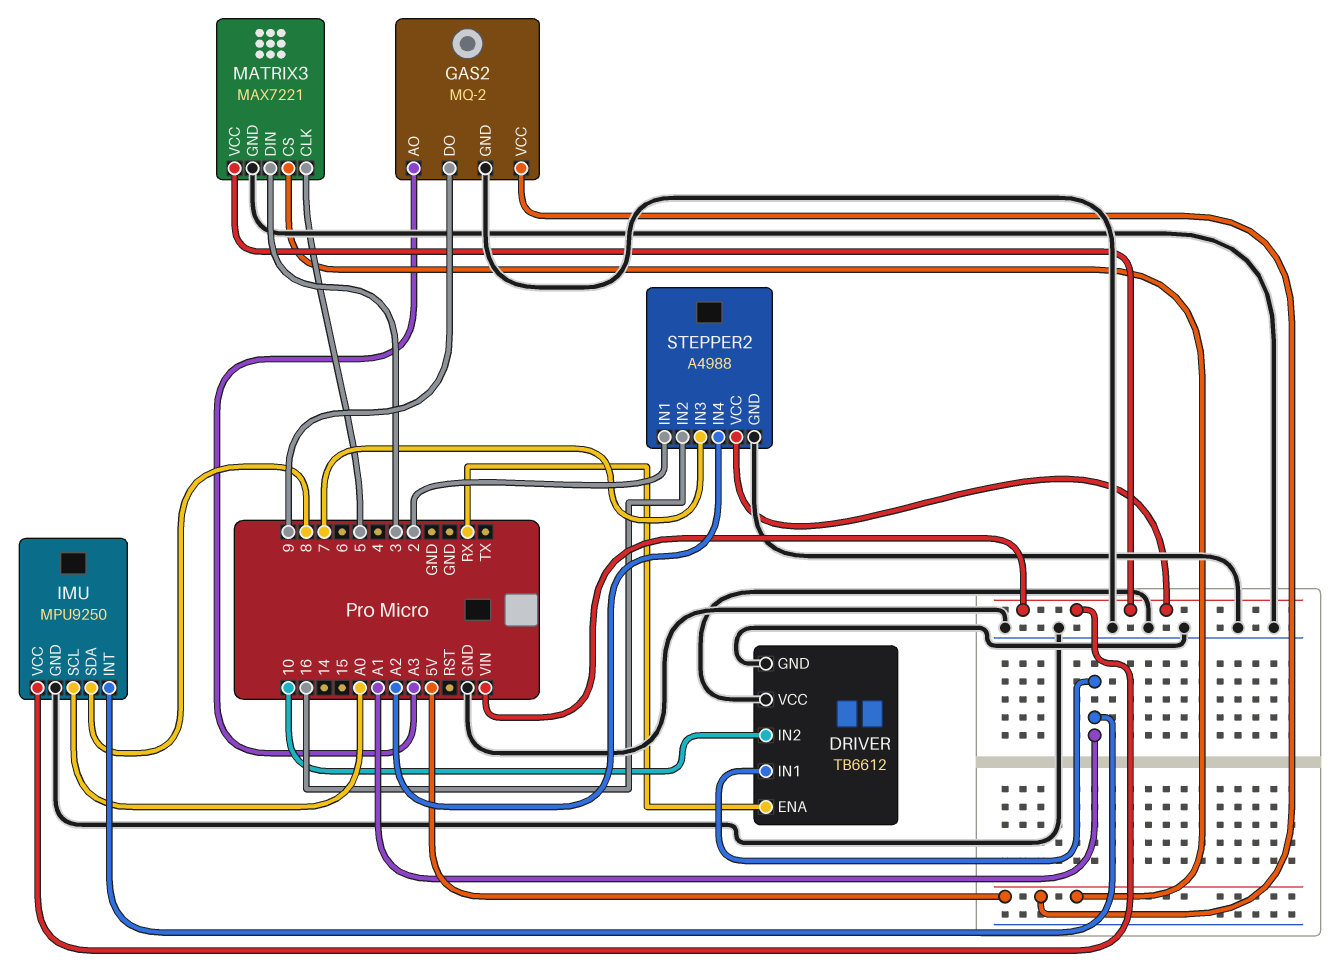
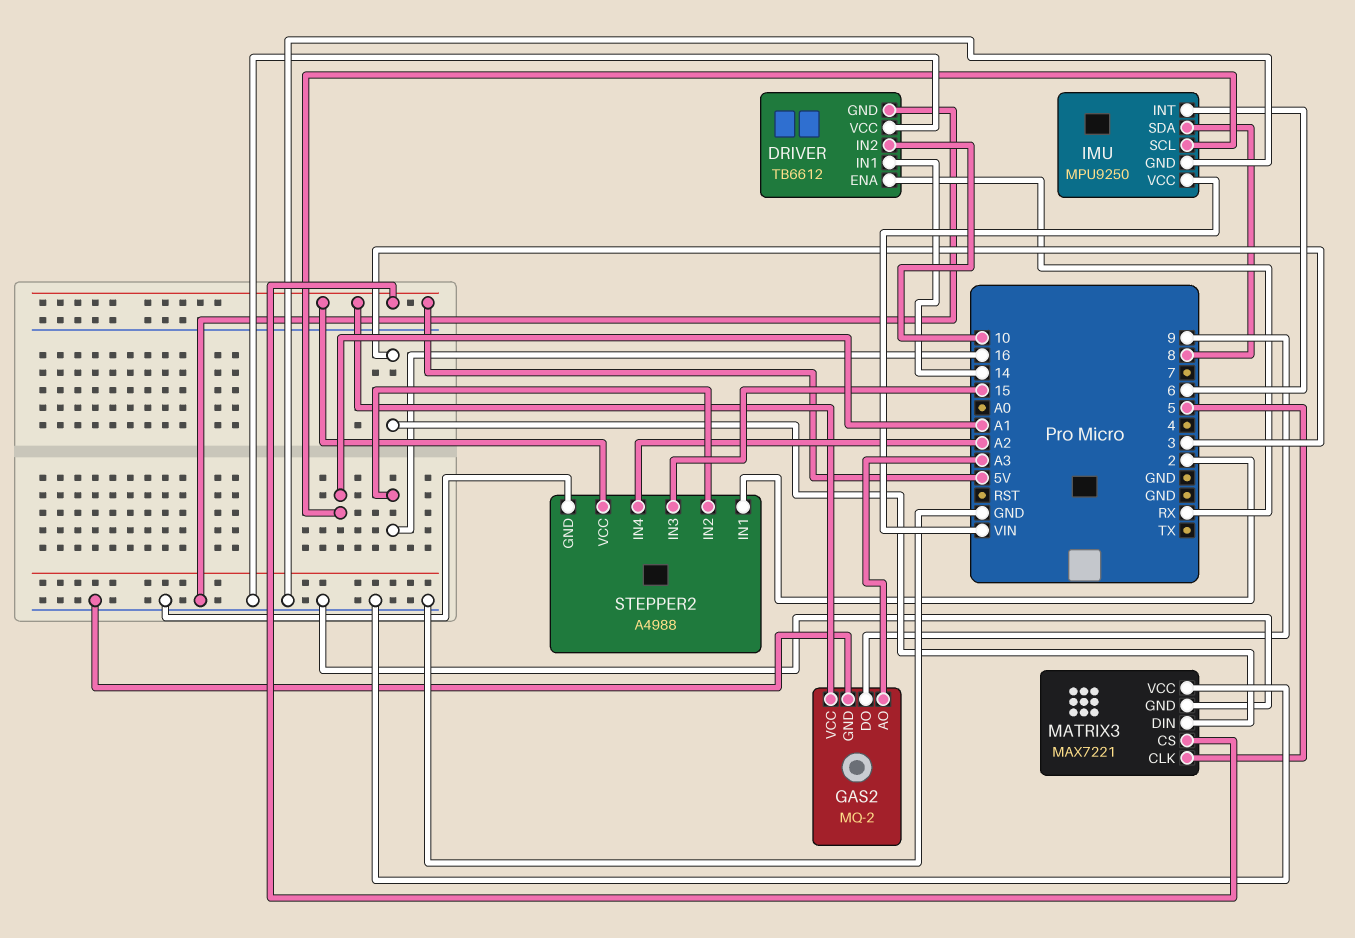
DRIVER pin IN1: A1 -> 14
IMU pin INT: A1 -> 6
IMU pin SCL: A0 -> A1
MATRIX3 pin VCC: VIN -> GND
STEPPER2 pin IN3: 7 -> 15
STEPPER2 pin VCC: VIN -> 5V

